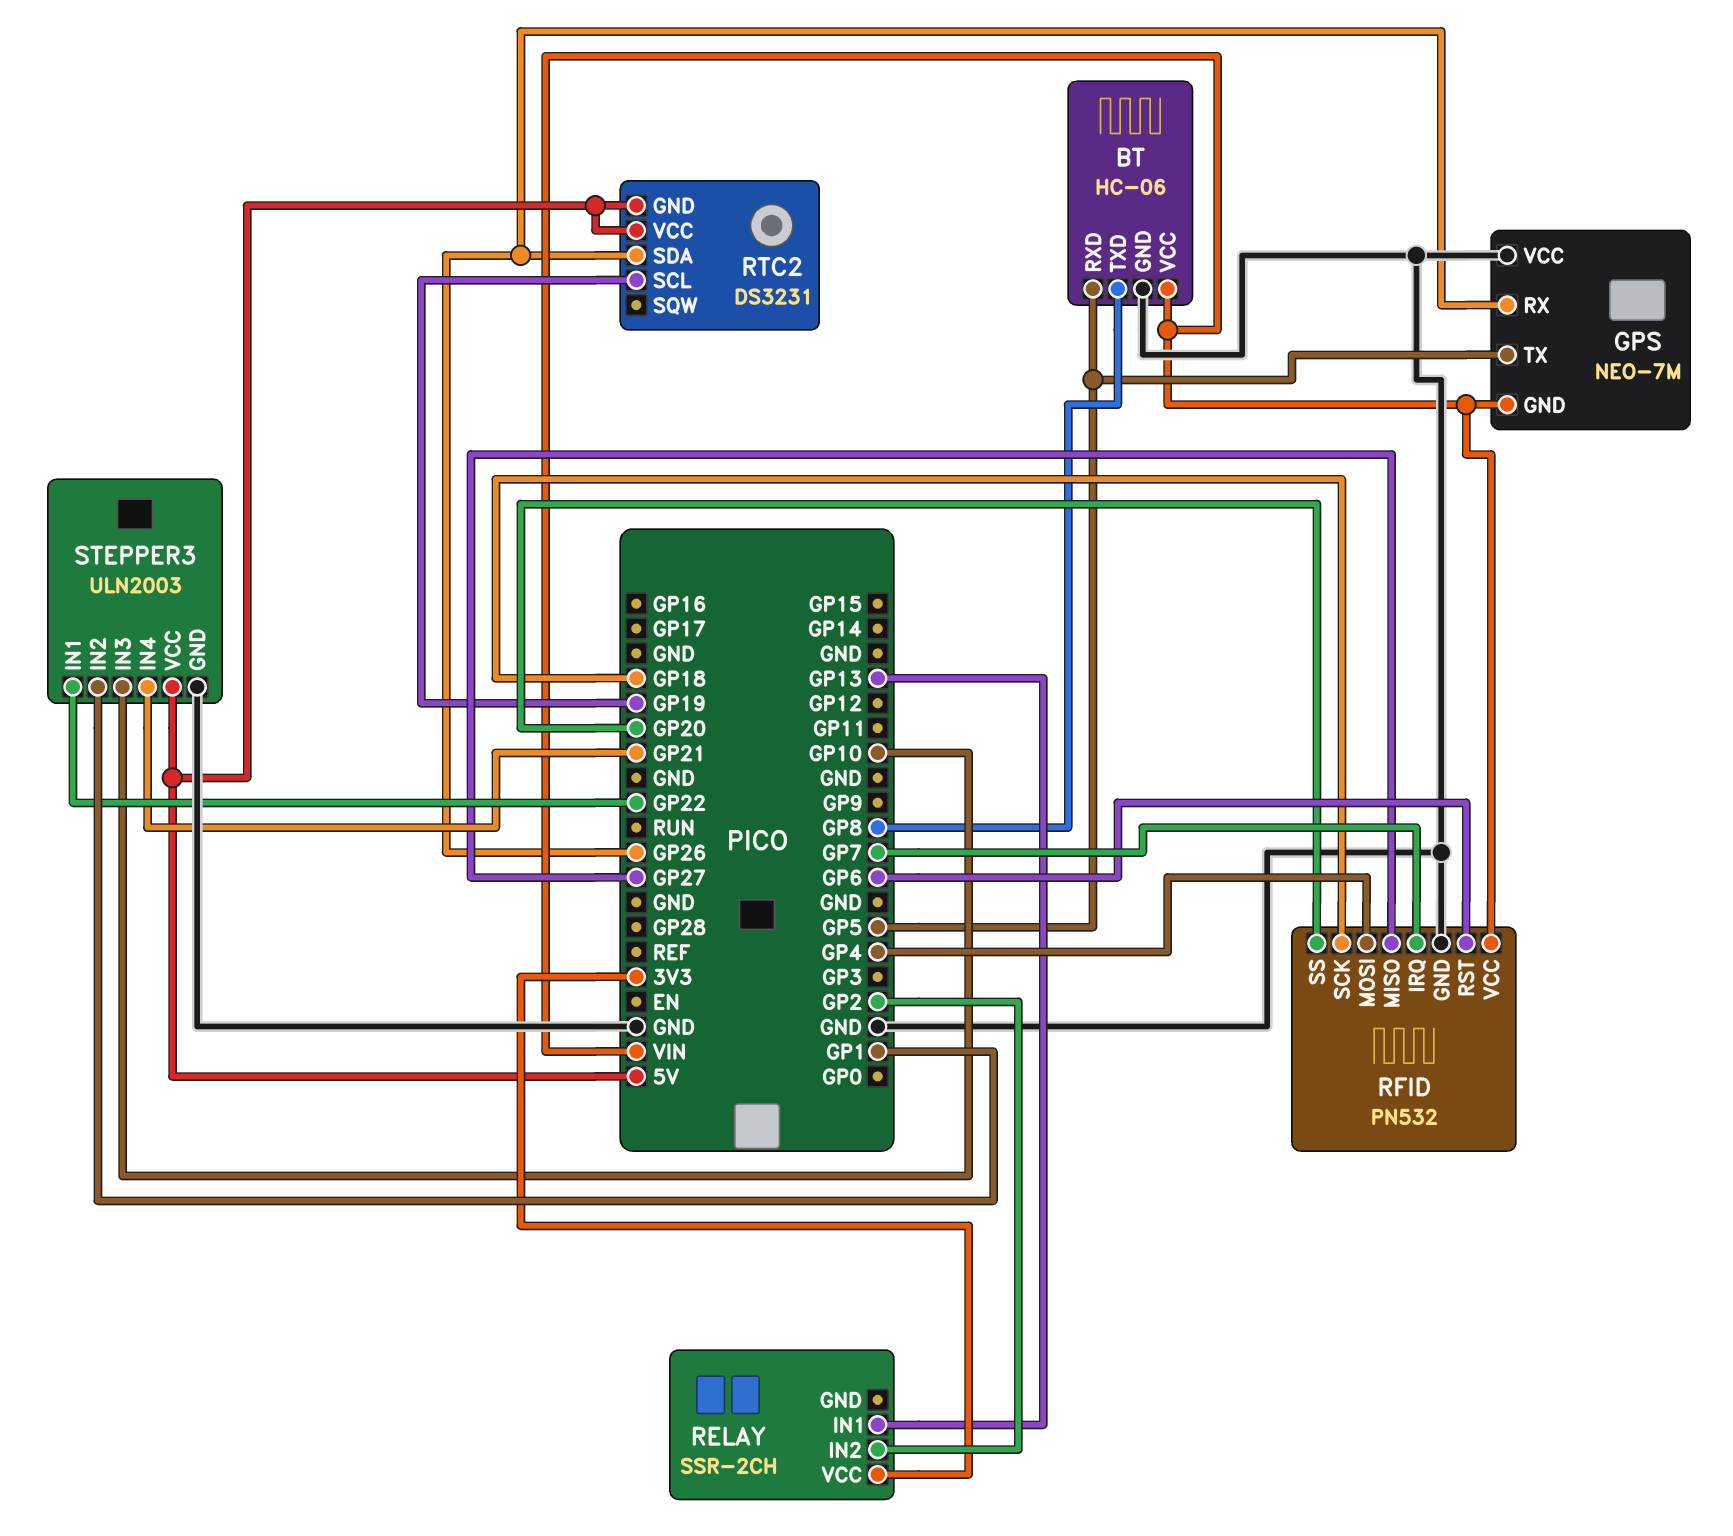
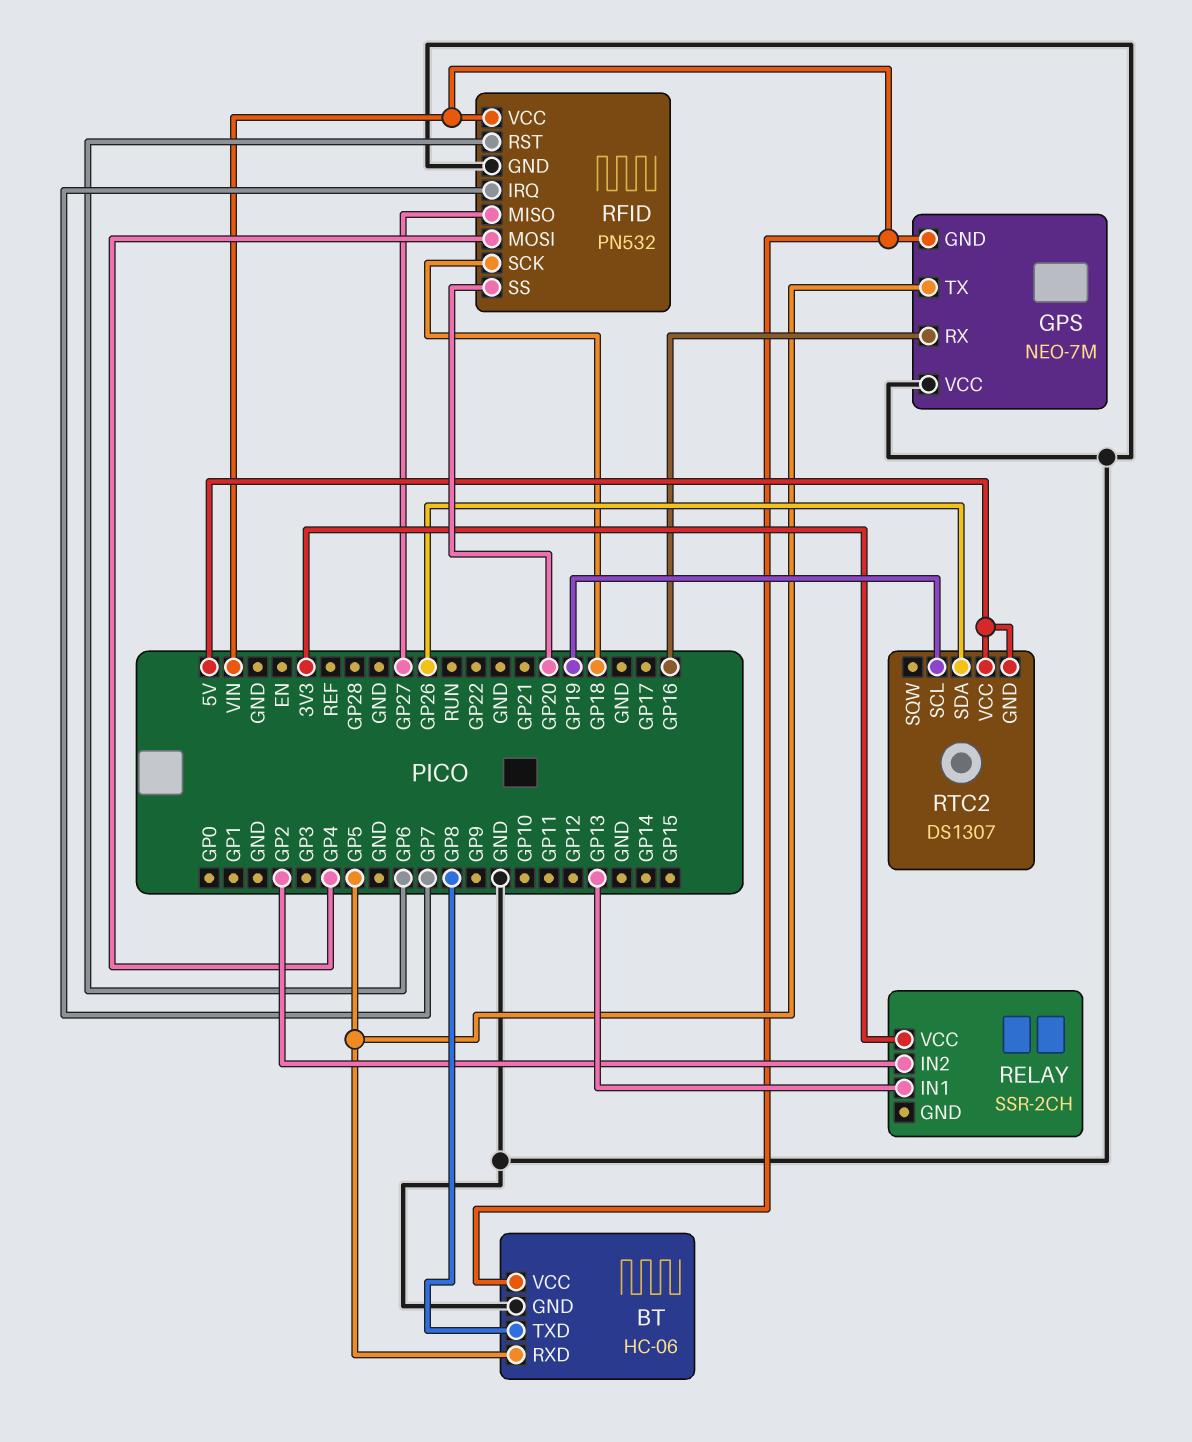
GPS pin RX: GP26 -> GP16
RTC2: DS3231 -> DS1307
STEPPER3: ULN2003 -> none
STEPPER3 pin GND: GND -> none
STEPPER3 pin IN1: GP22 -> none
STEPPER3 pin IN2: GP1 -> none
STEPPER3 pin IN3: GP10 -> none
STEPPER3 pin IN4: GP21 -> none
STEPPER3 pin VCC: 5V -> none

